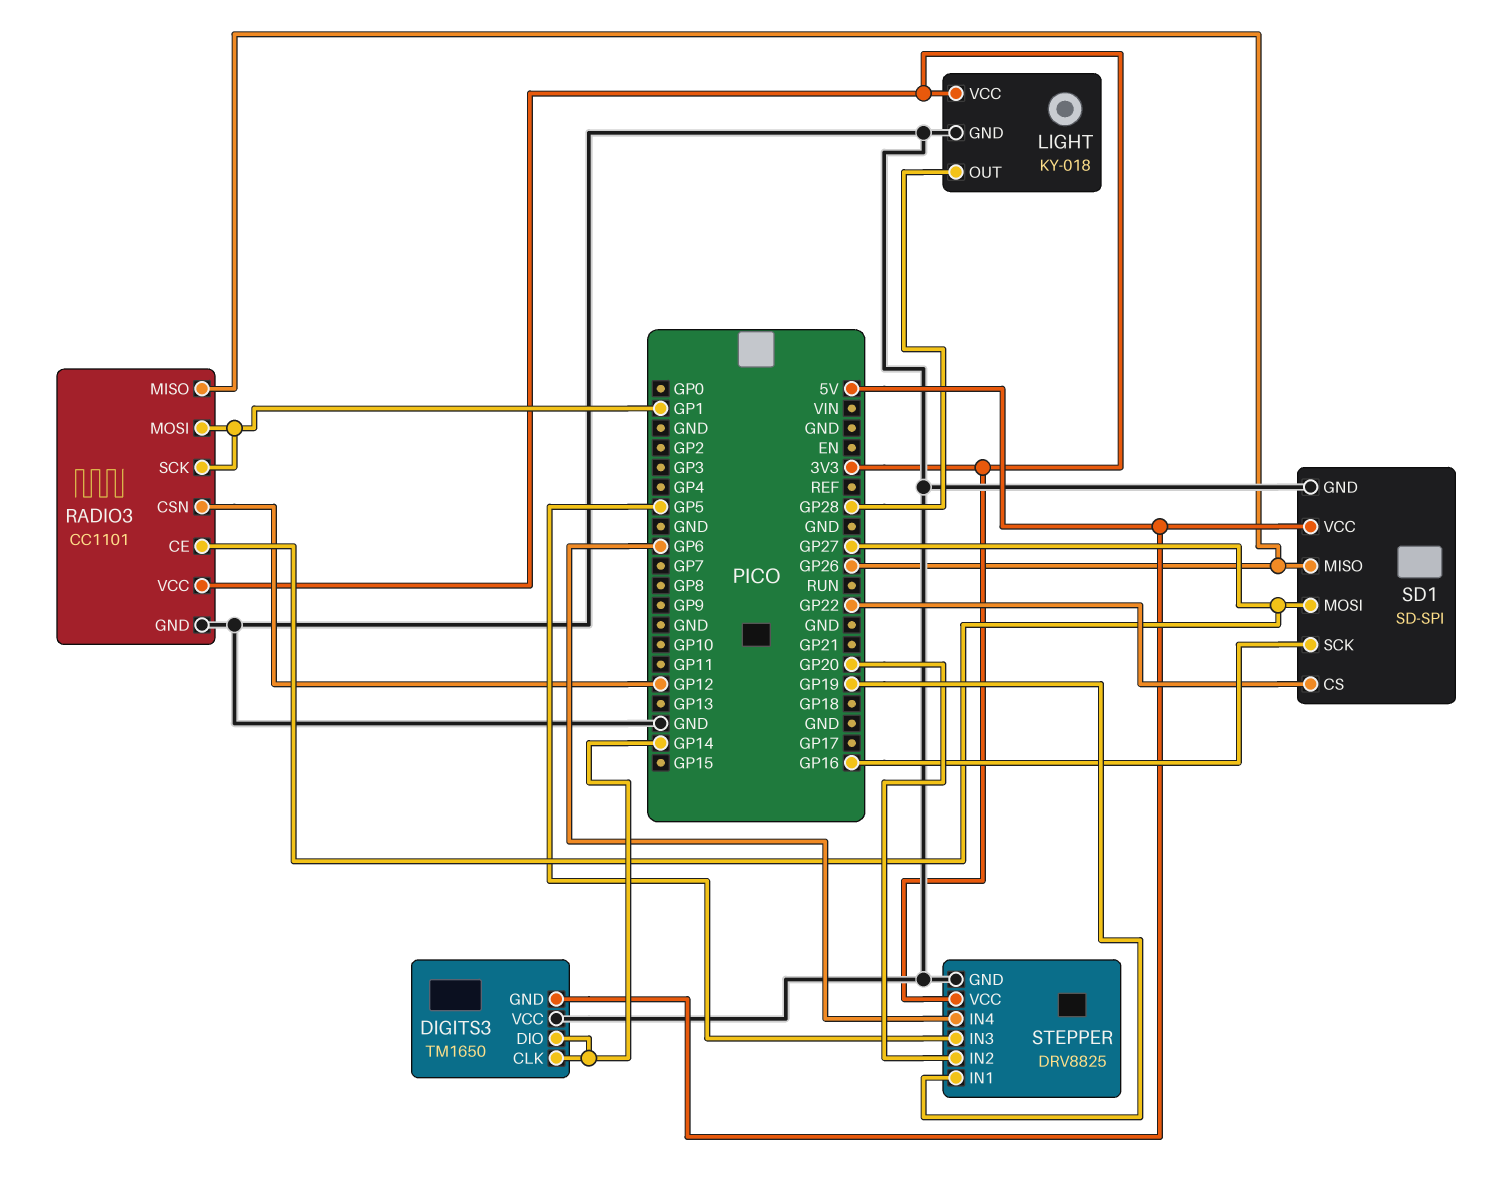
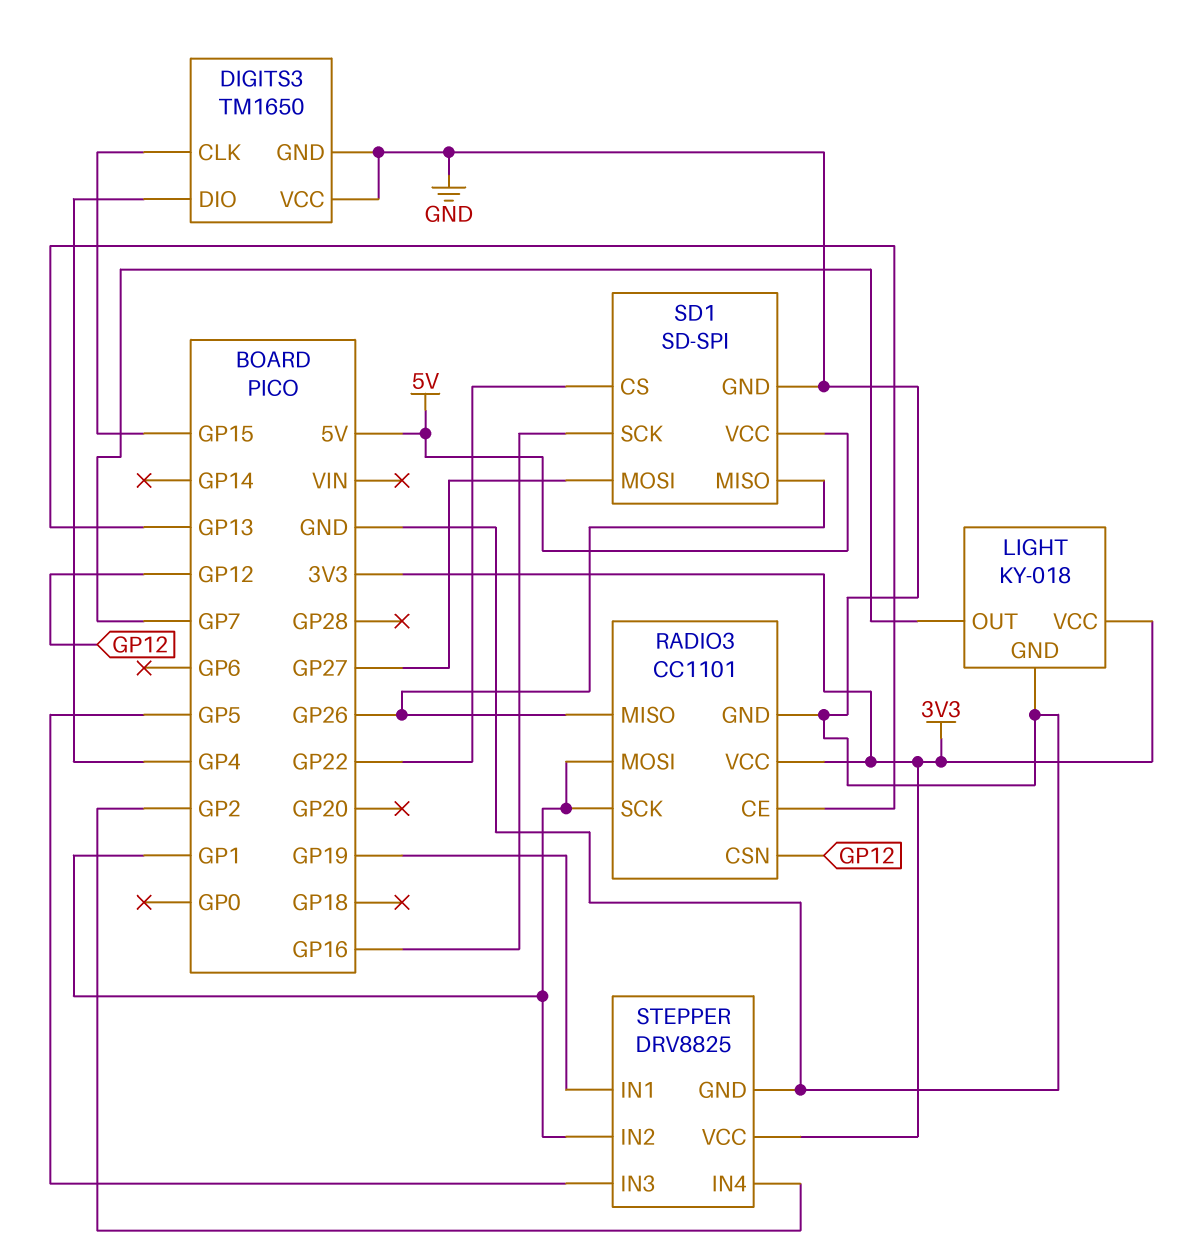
DIGITS3 pin CLK: GP14 -> GP15
DIGITS3 pin DIO: GP14 -> GP4
DIGITS3 pin GND: 5V -> GND
LIGHT pin OUT: GP28 -> GP7
RADIO3 pin CE: GP27 -> GP13
STEPPER pin IN2: GP20 -> GP1
STEPPER pin IN4: GP6 -> GP2

